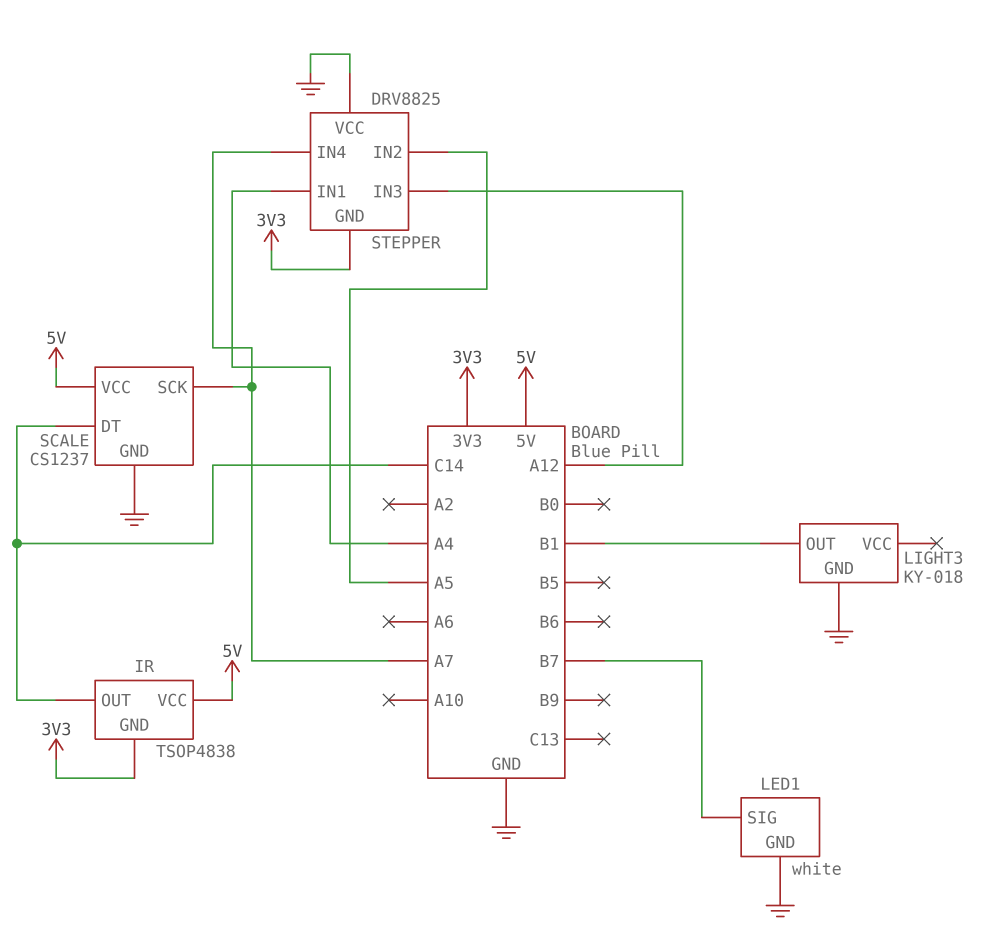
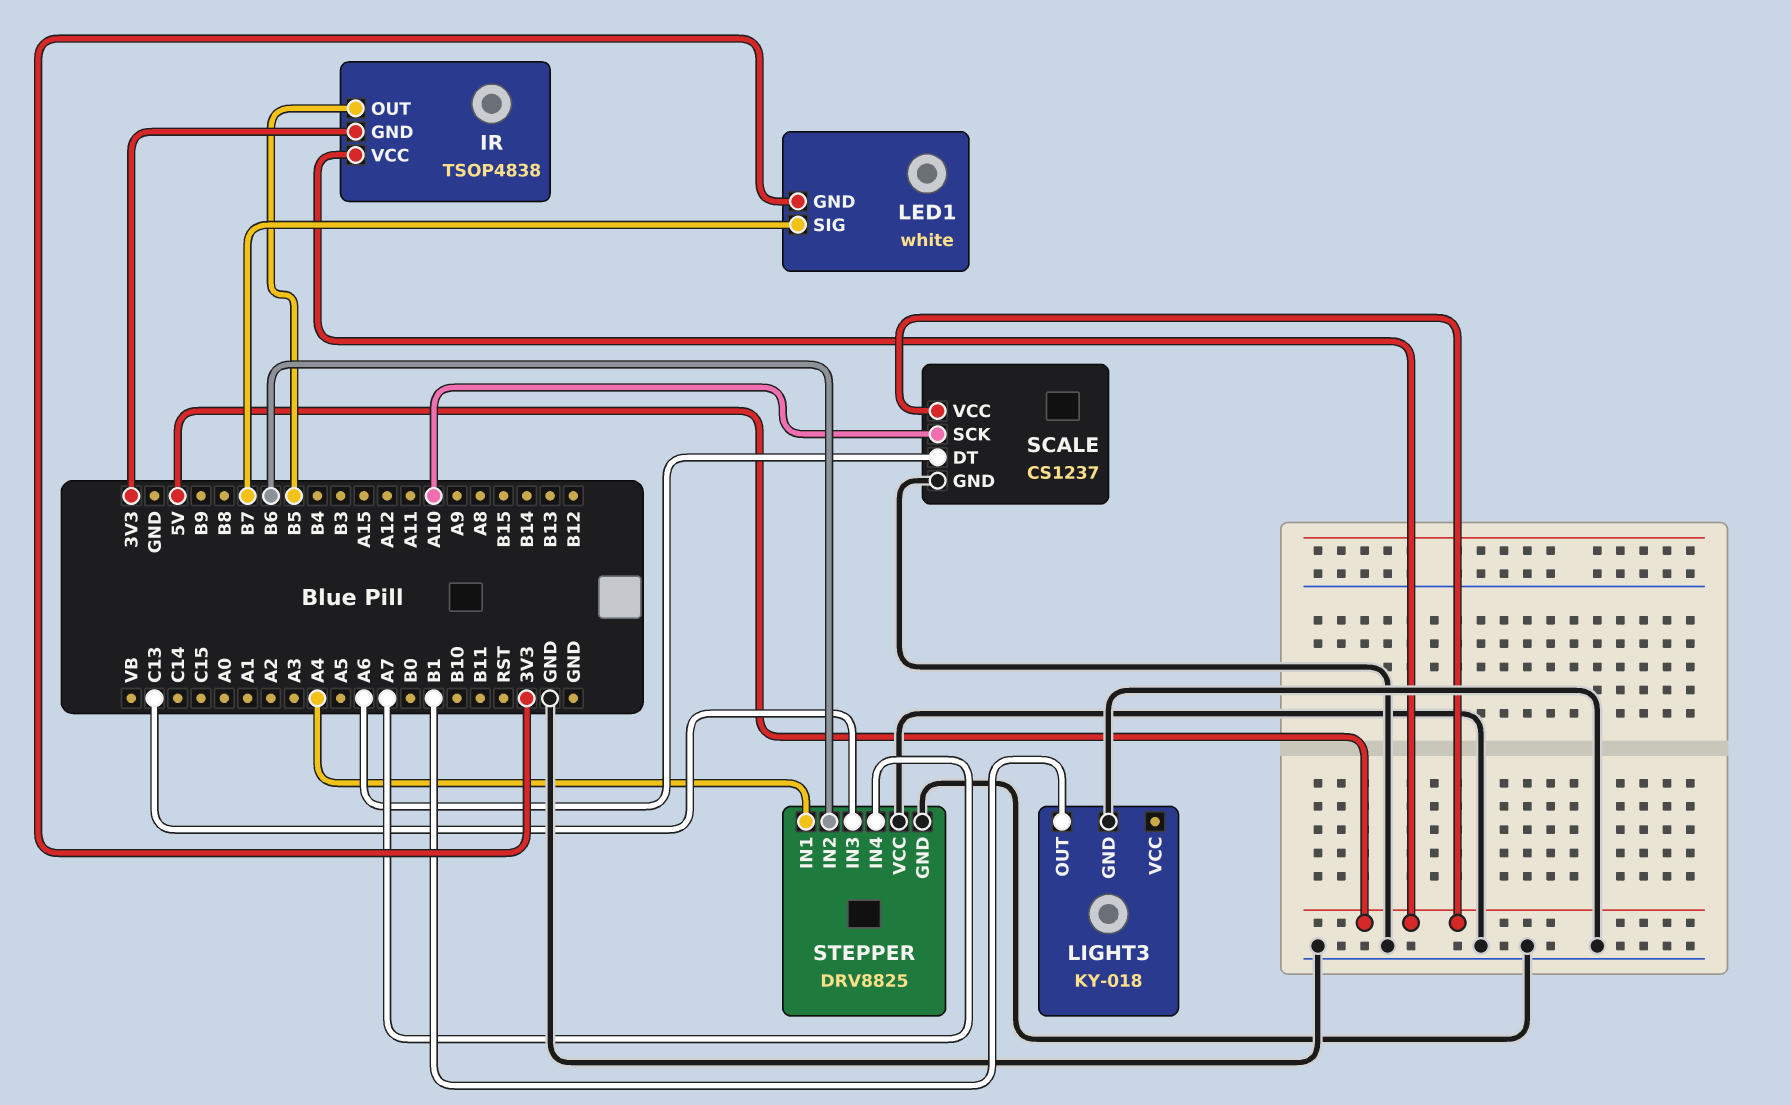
IR pin OUT: C14 -> B5
LED1 pin GND: GND -> 3V3
SCALE pin DT: C14 -> A6
SCALE pin SCK: A7 -> A10
STEPPER pin GND: 3V3 -> GND
STEPPER pin IN2: A5 -> B6
STEPPER pin IN3: A12 -> C13

